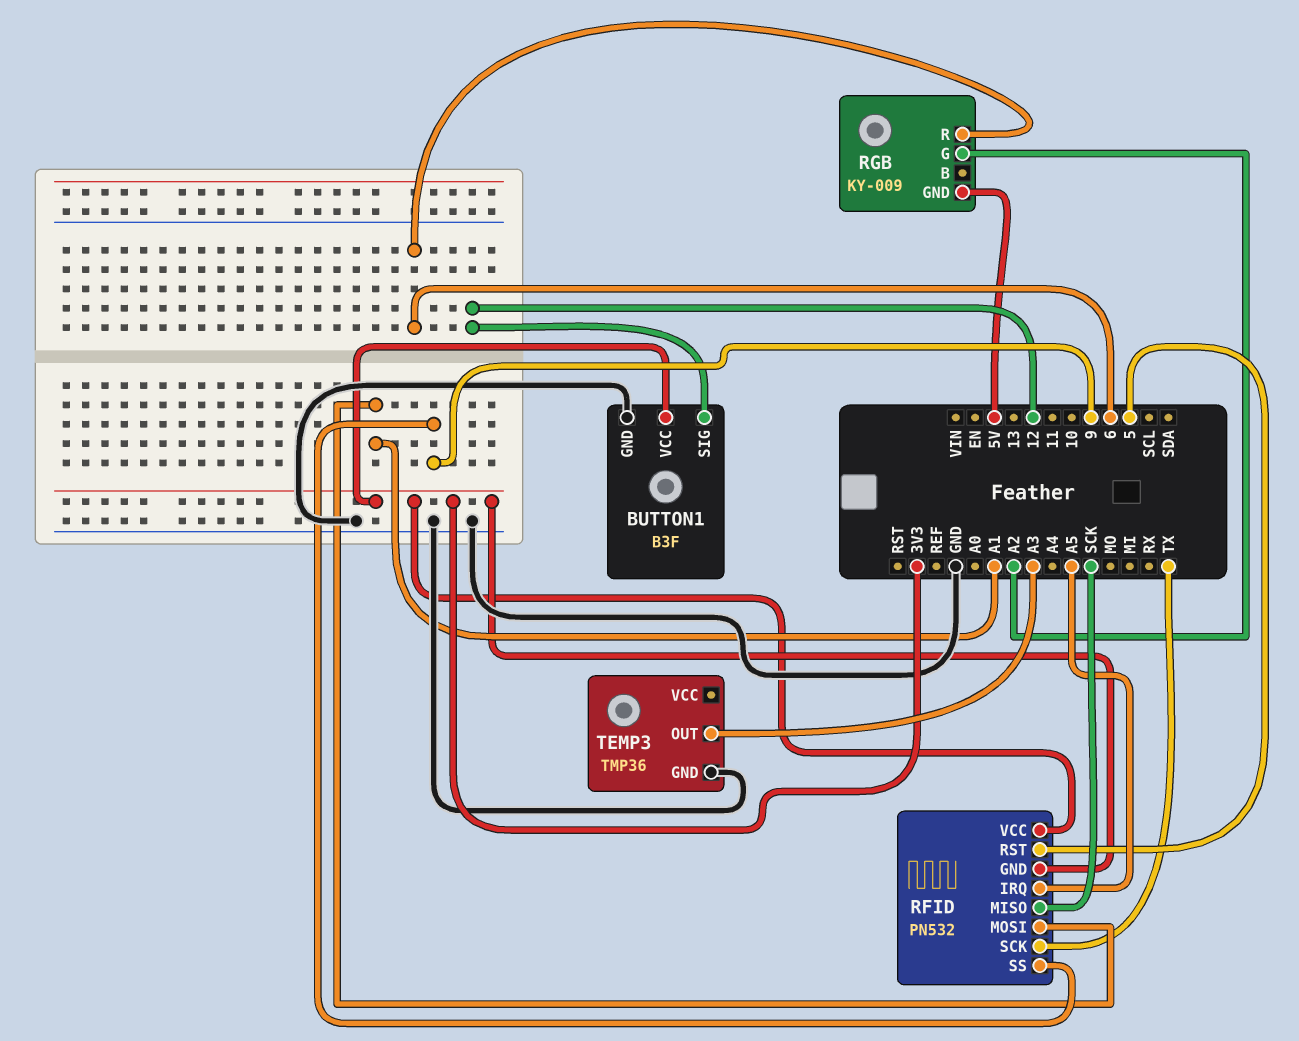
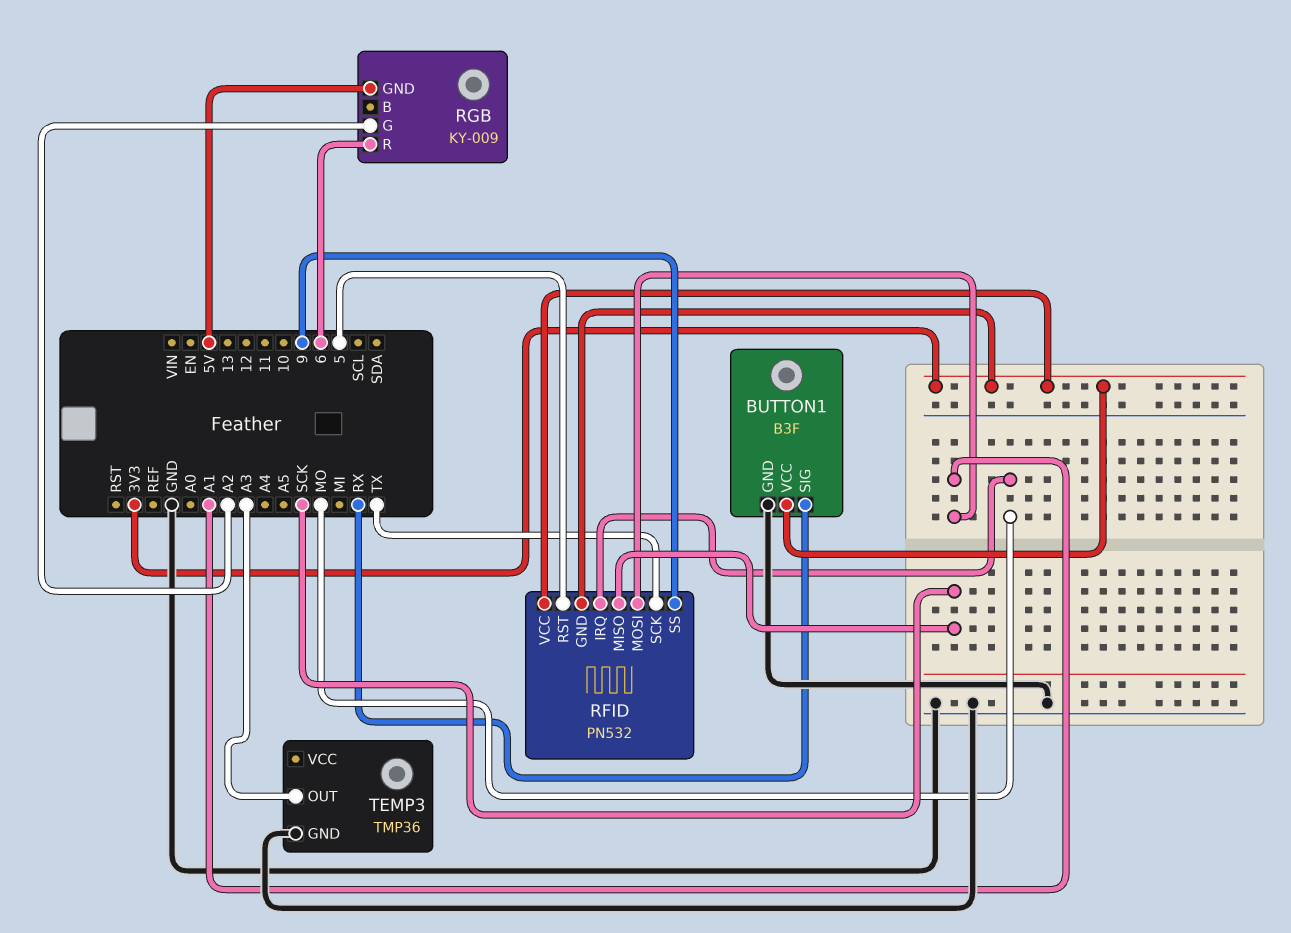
BUTTON1 pin SIG: 12 -> RX
RFID pin IRQ: A5 -> MO

